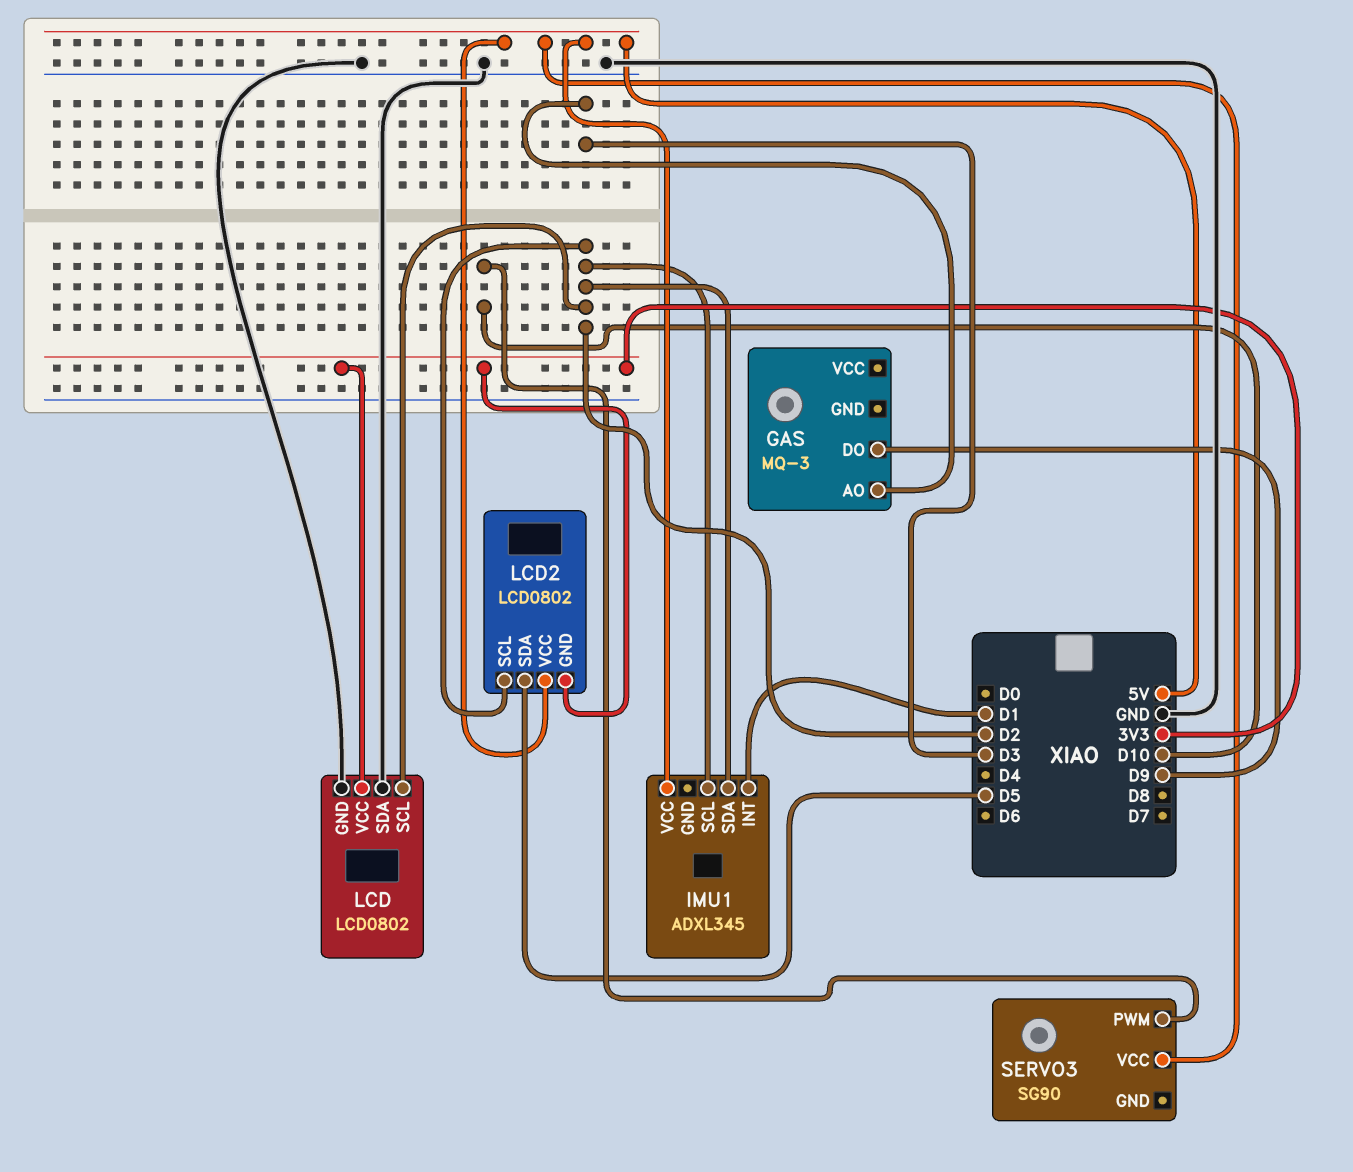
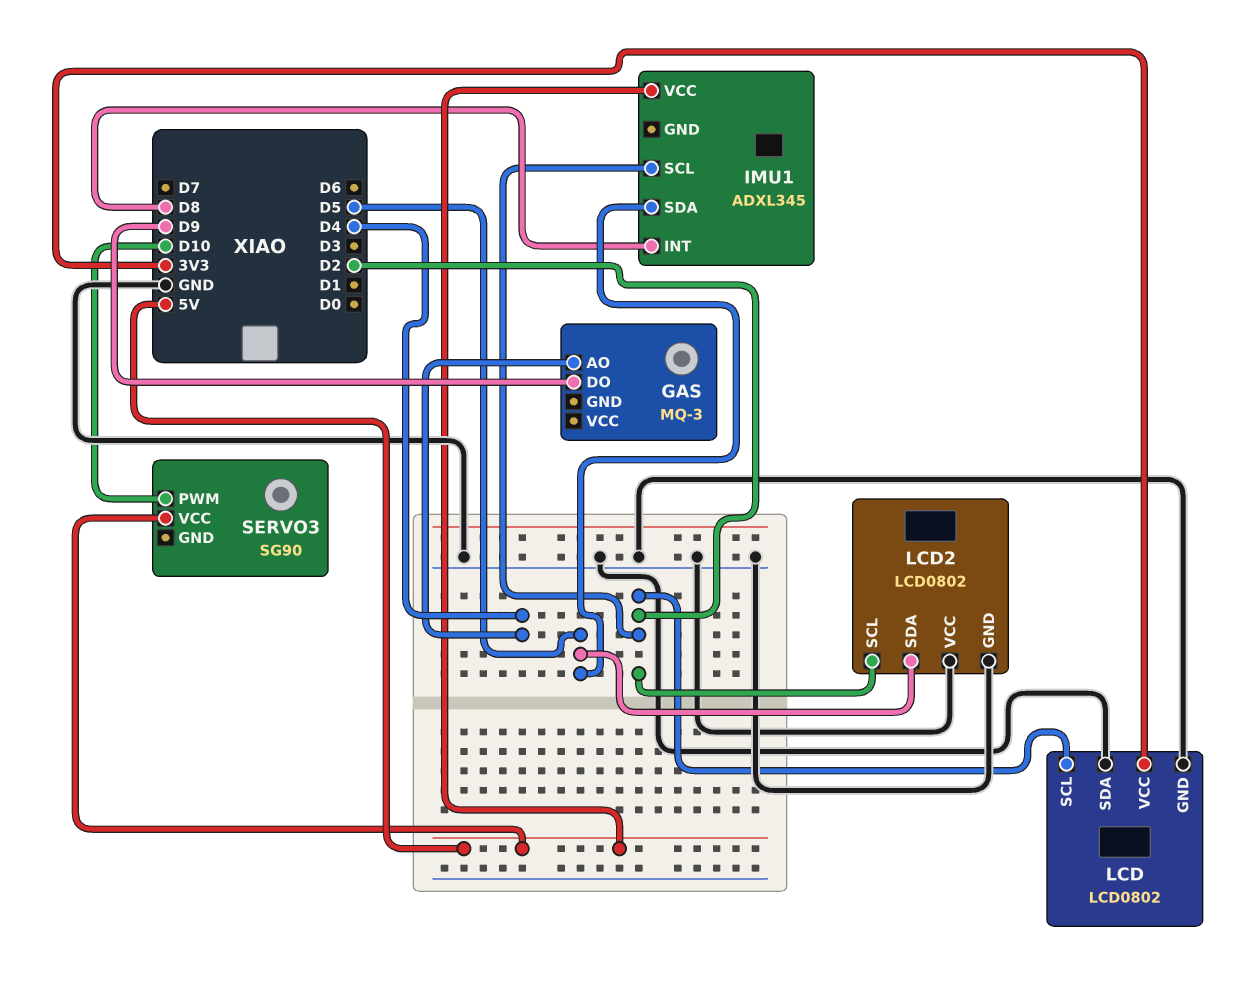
GAS pin AO: D3 -> D4
IMU1 pin INT: D1 -> D8
IMU1 pin SDA: D2 -> D5
LCD2 pin GND: 3V3 -> GND
LCD2 pin VCC: 5V -> GND

